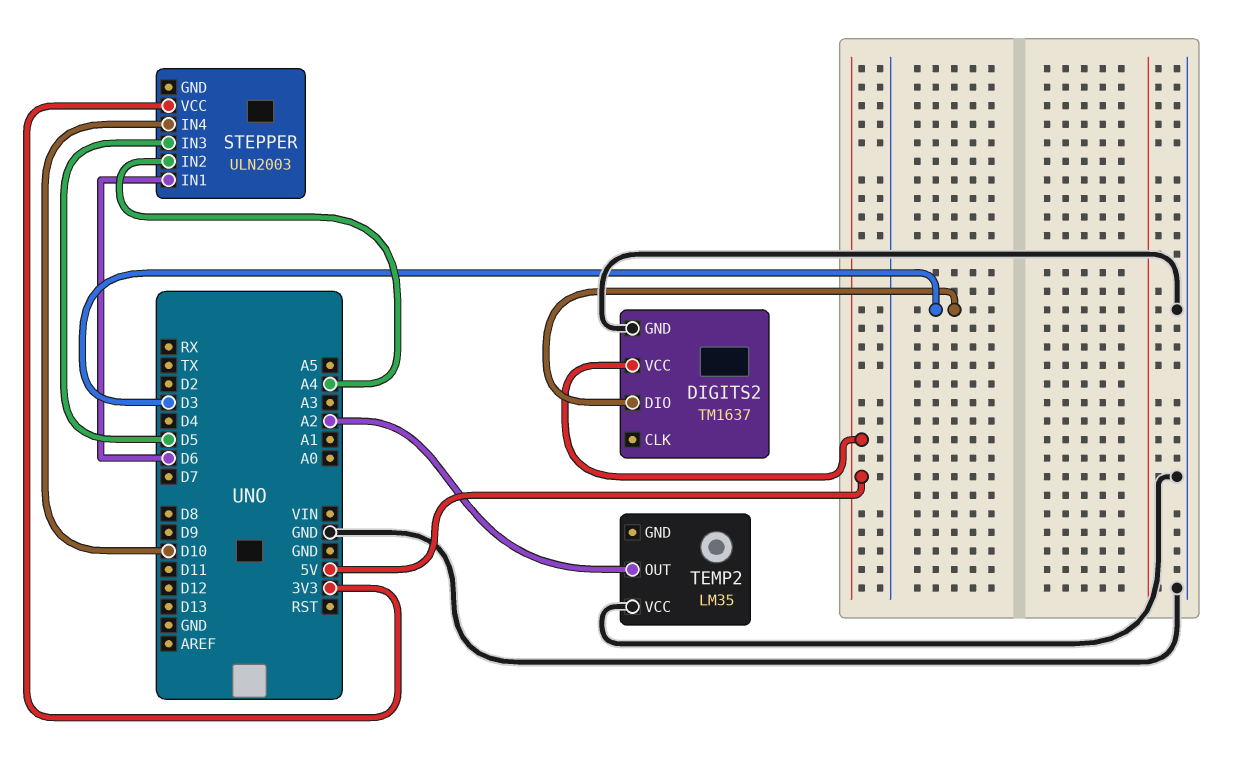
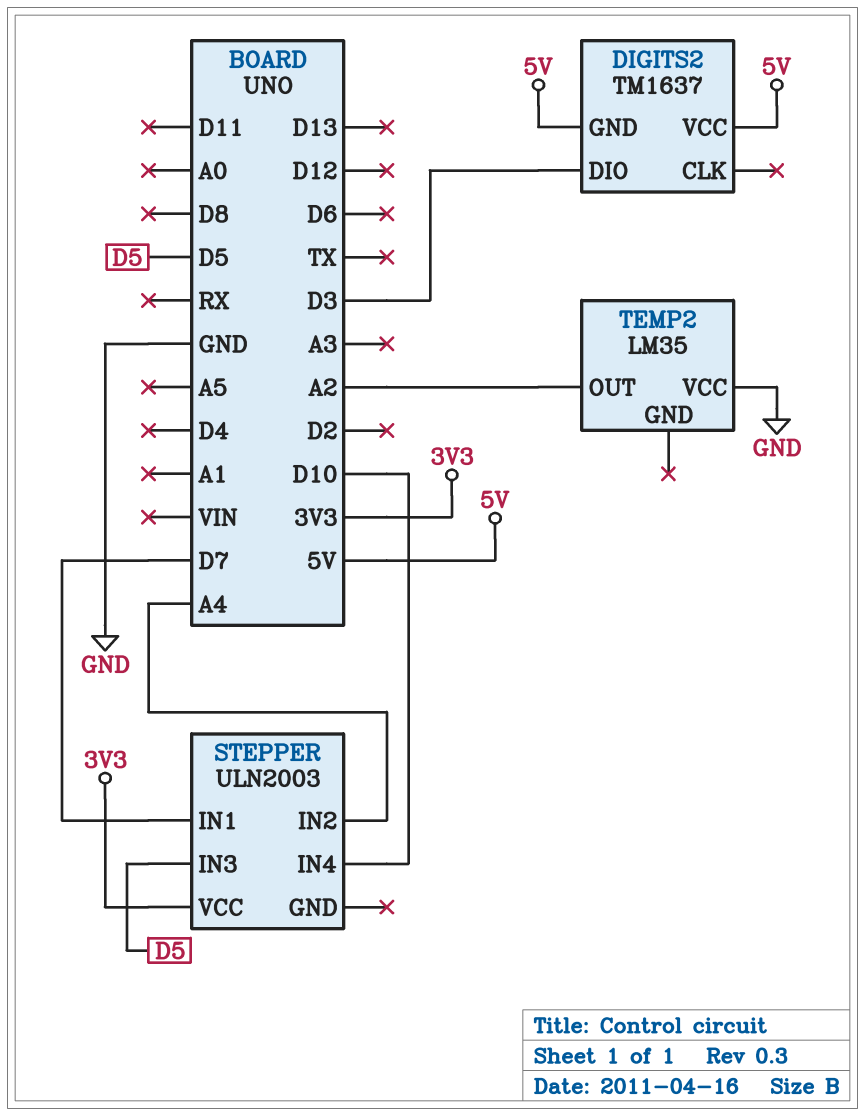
DIGITS2 pin GND: GND -> 5V
STEPPER pin IN1: D6 -> D7

